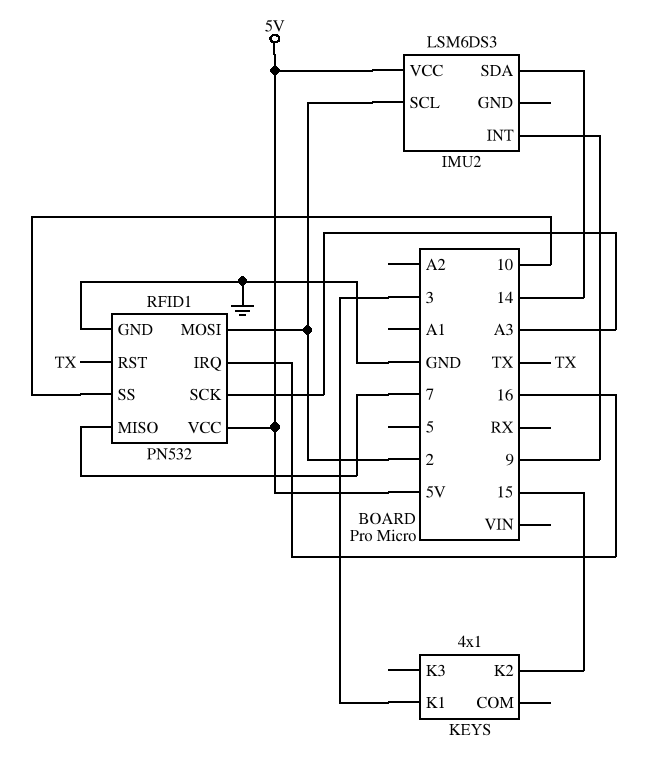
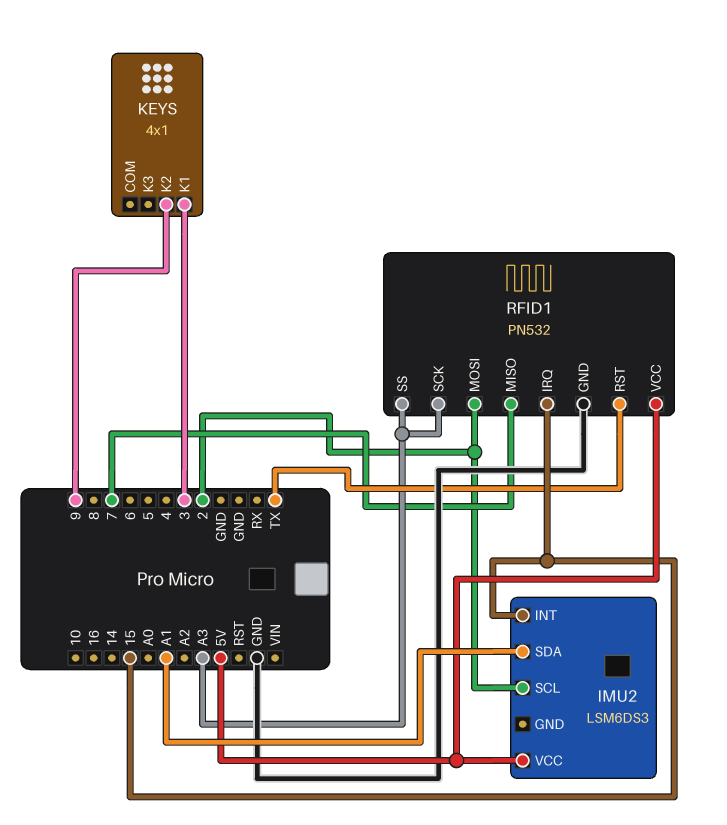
IMU2 pin INT: 9 -> 15
IMU2 pin SDA: 14 -> A1
KEYS pin K2: 15 -> 9
RFID1 pin IRQ: 16 -> 15
RFID1 pin SS: 10 -> A3

